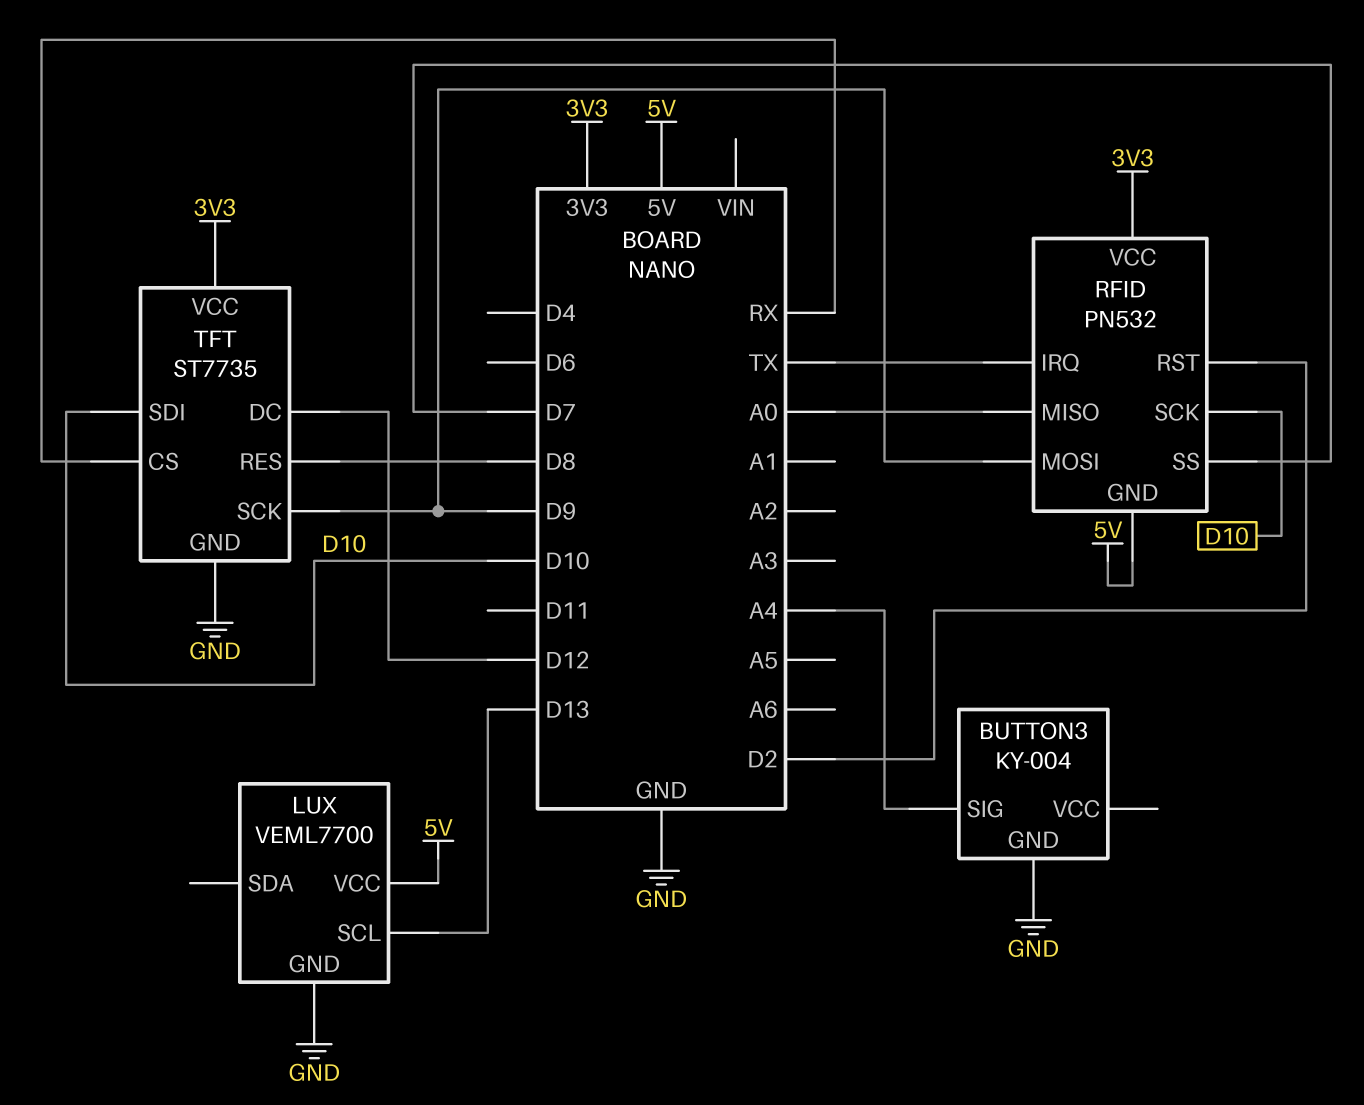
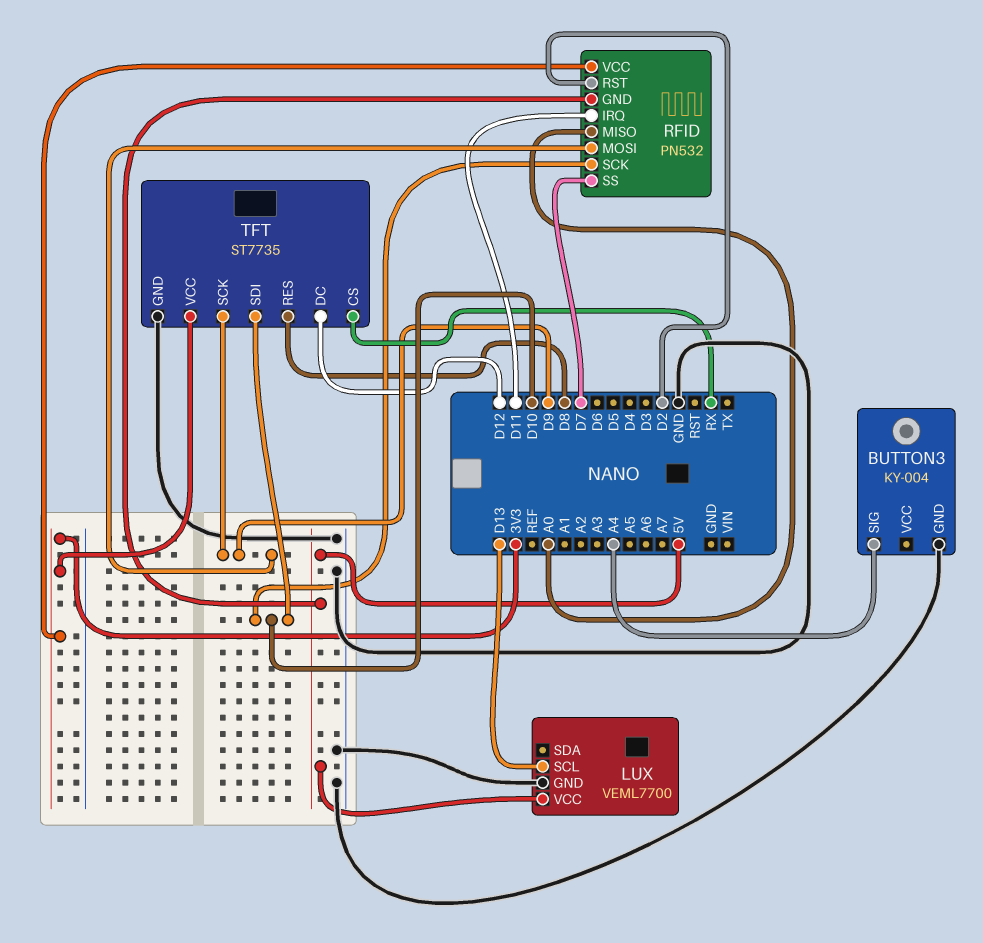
RFID pin IRQ: TX -> D11

